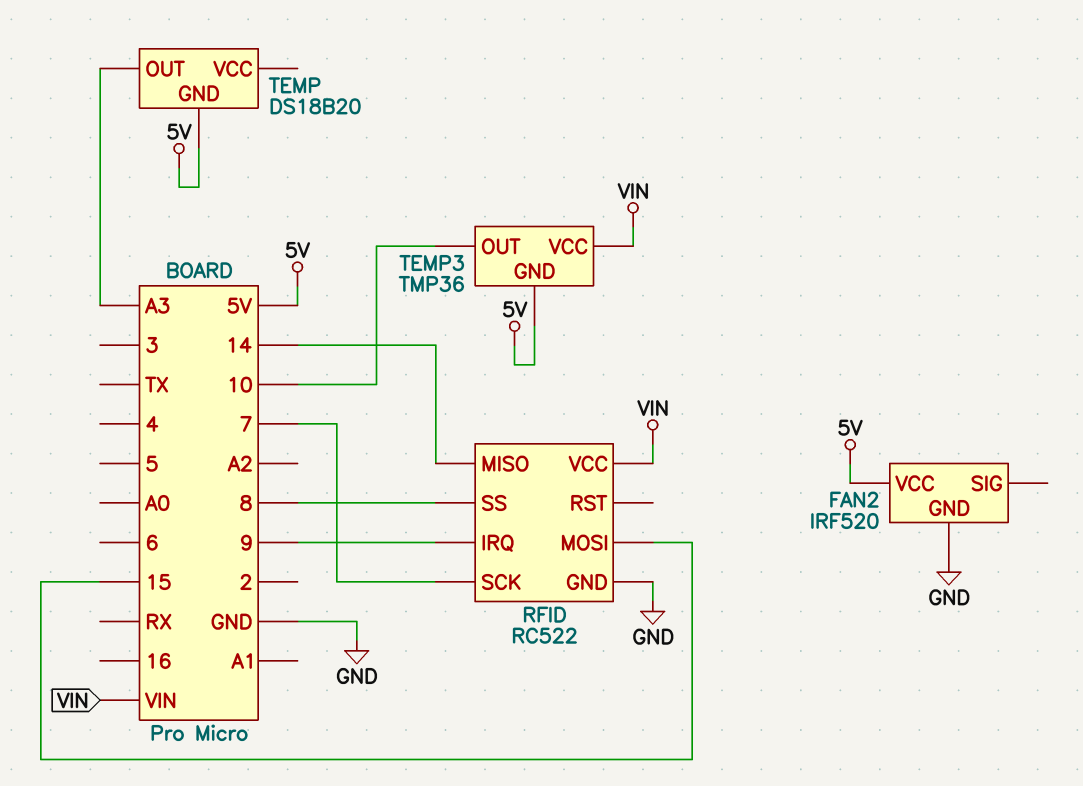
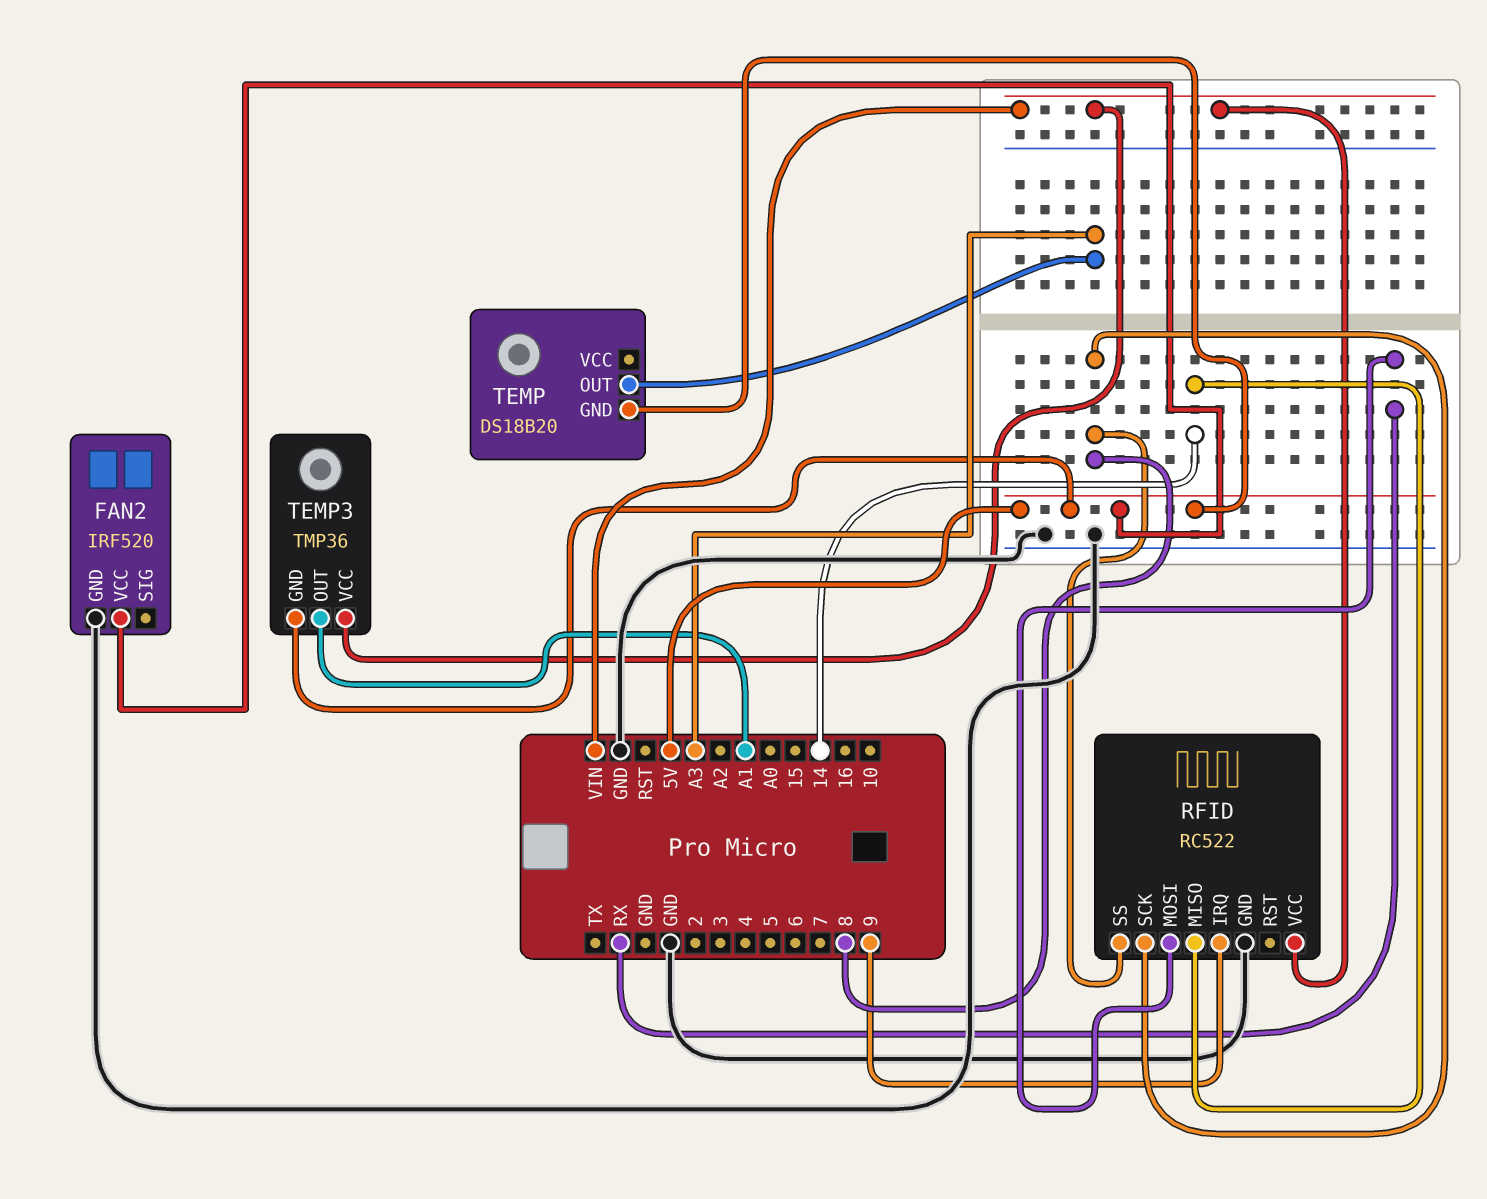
RFID pin MOSI: 15 -> RX
RFID pin SCK: 7 -> 8
TEMP3 pin OUT: 10 -> A1

